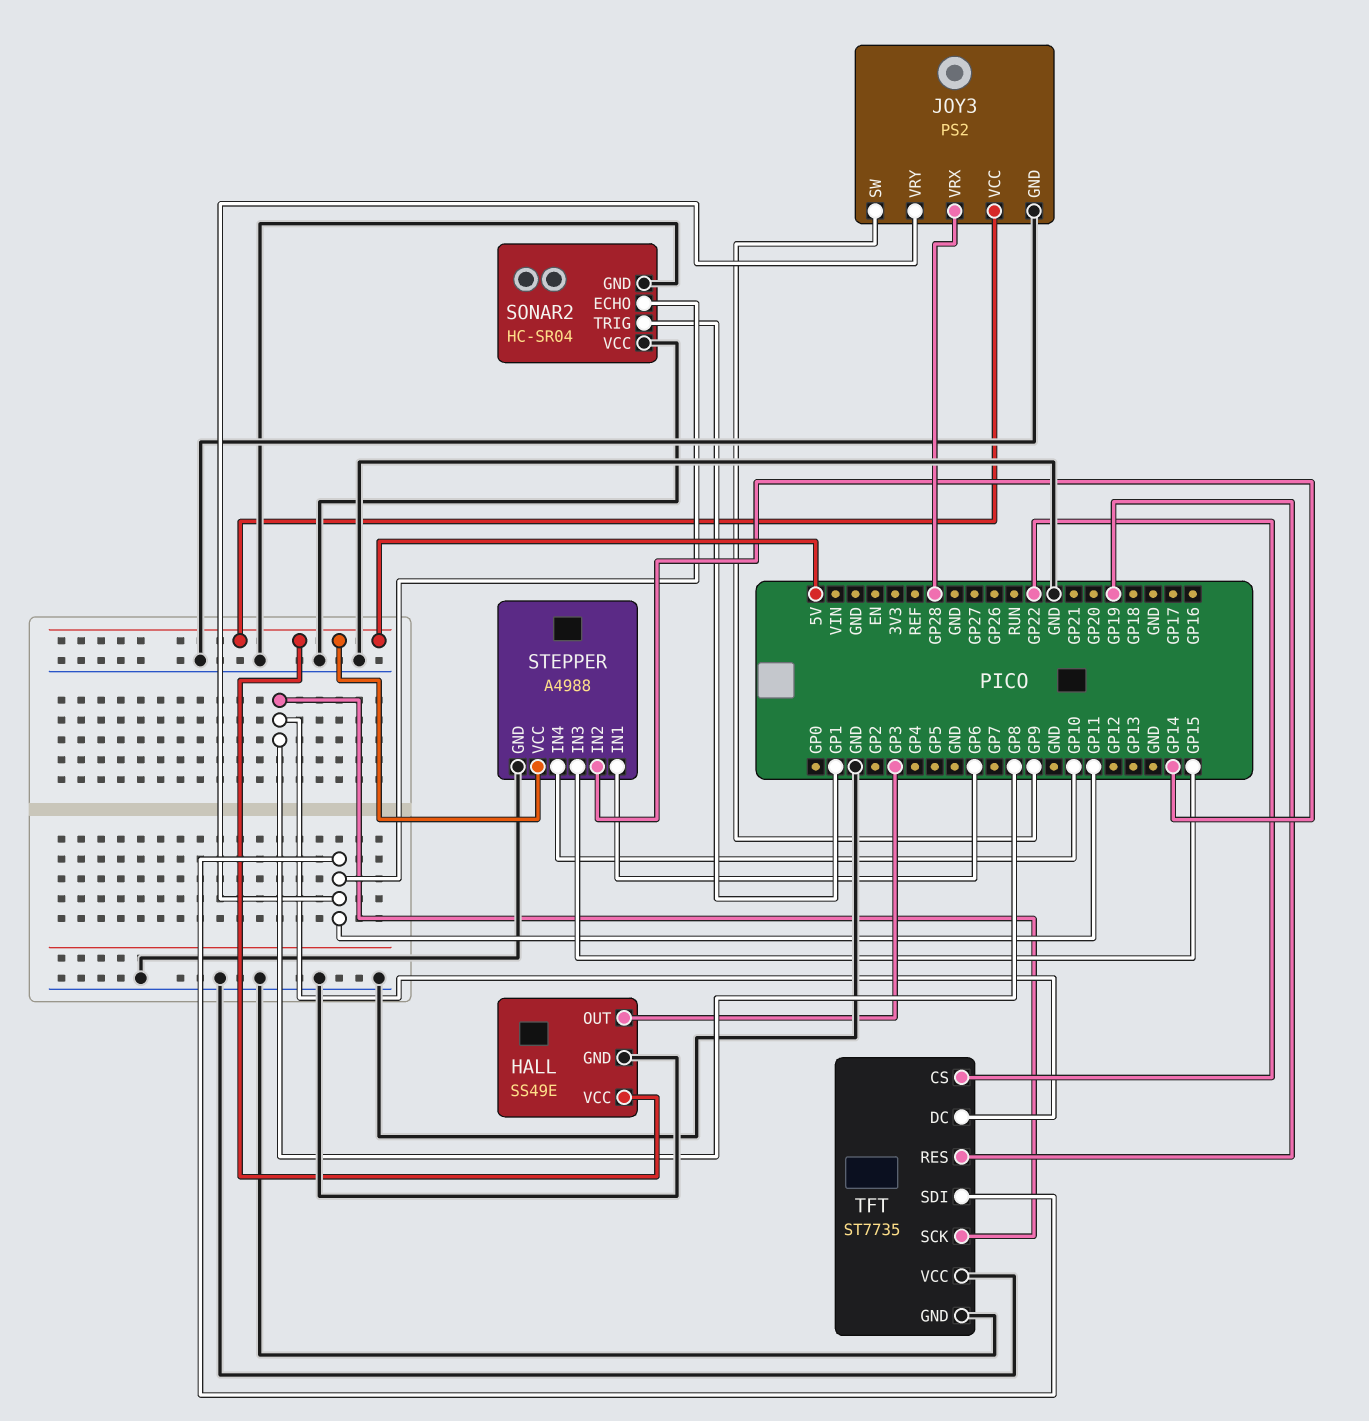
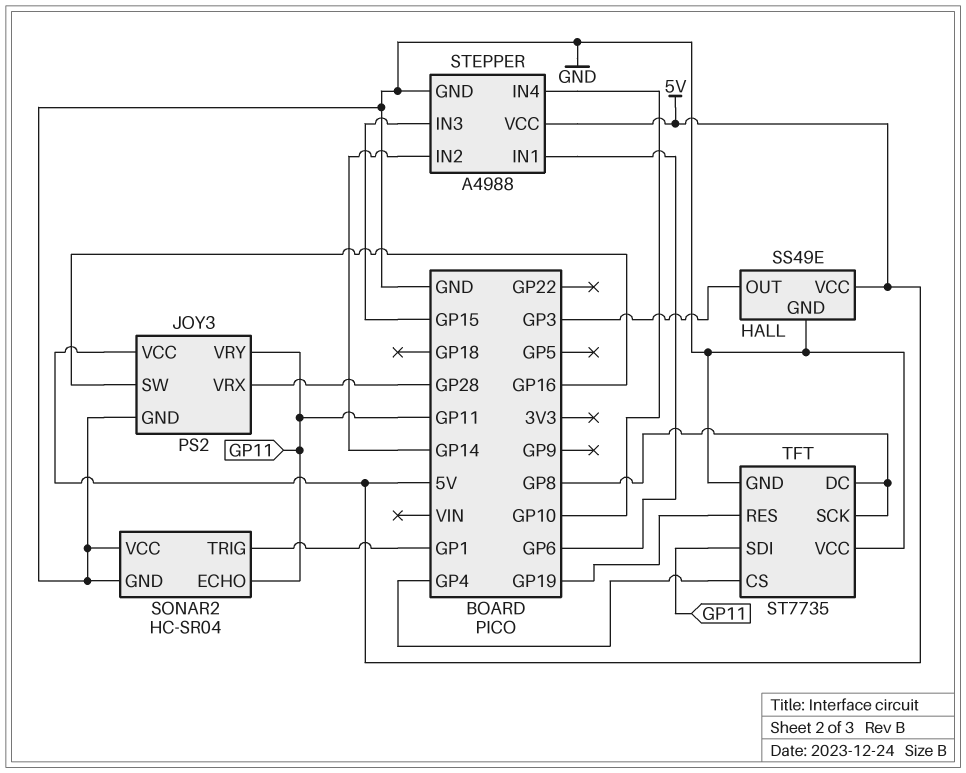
JOY3 pin SW: GP9 -> GP16
TFT pin CS: GP22 -> GP4

